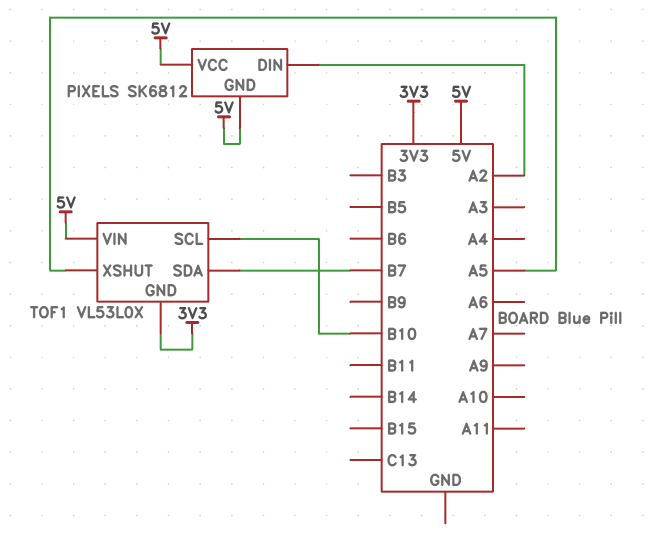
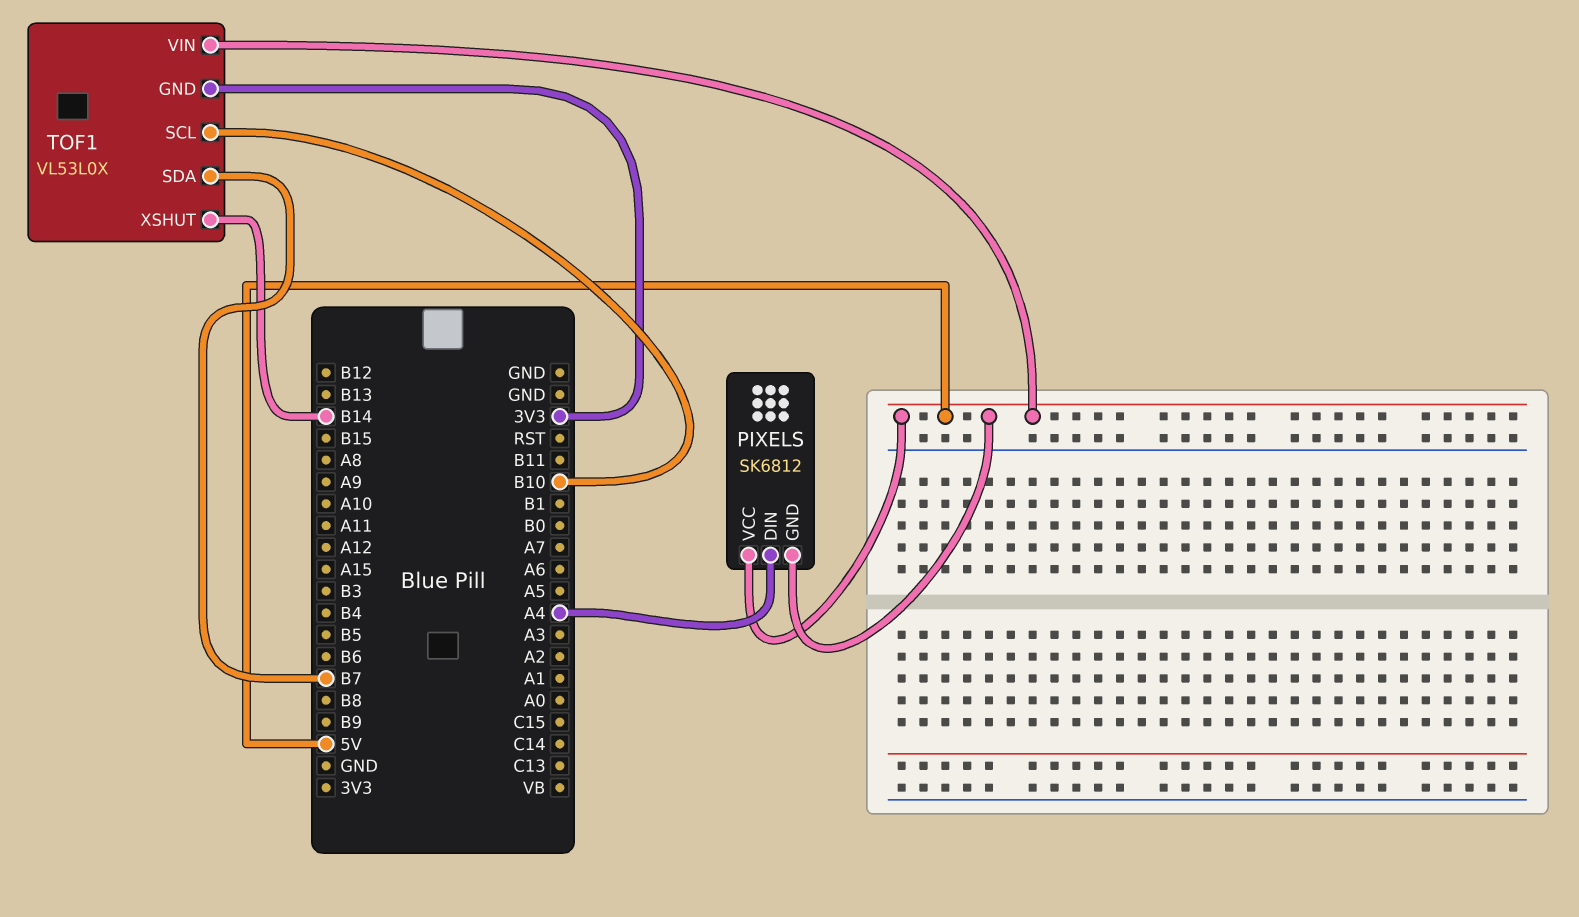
PIXELS pin DIN: A2 -> A4
TOF1 pin XSHUT: A5 -> B14

